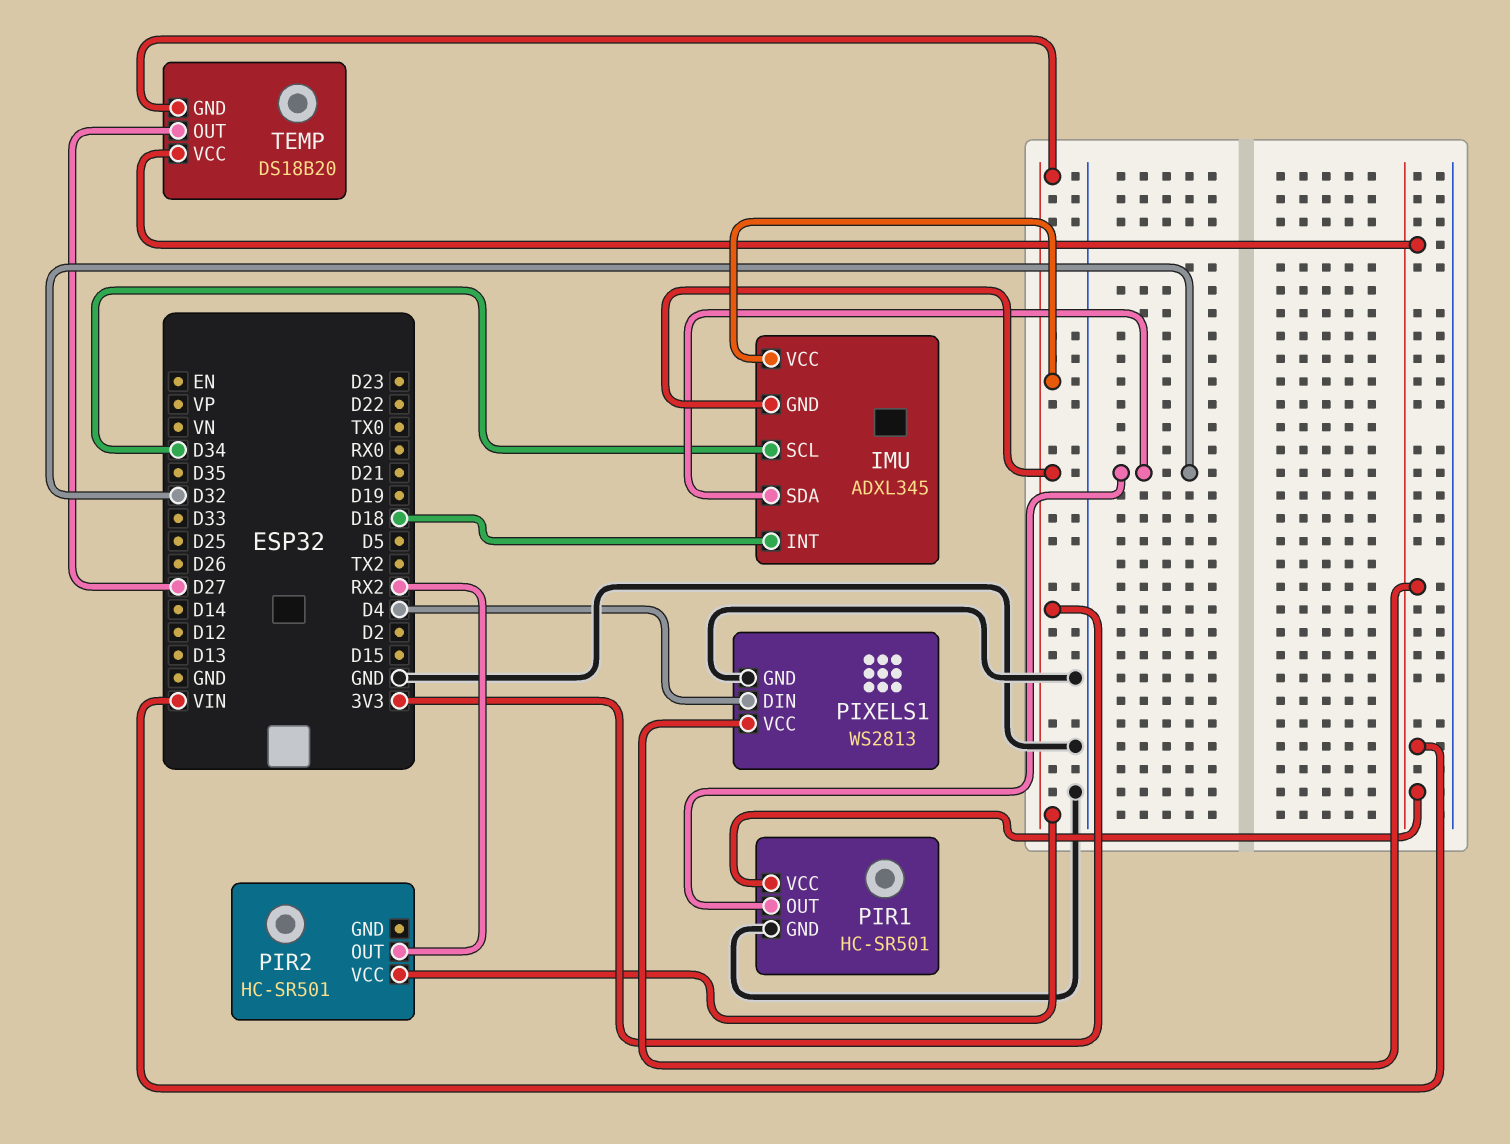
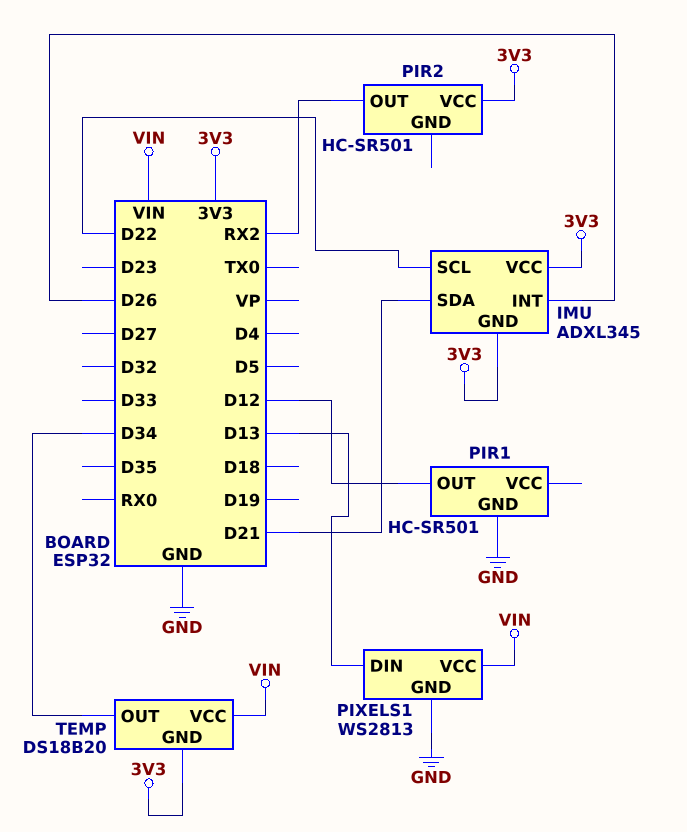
IMU pin INT: D18 -> D26
IMU pin SCL: D34 -> D22
IMU pin SDA: D32 -> D21
PIR1 pin OUT: D32 -> D12
PIR1 pin VCC: VIN -> none
PIXELS1 pin DIN: D4 -> D13
TEMP pin OUT: D27 -> D34

